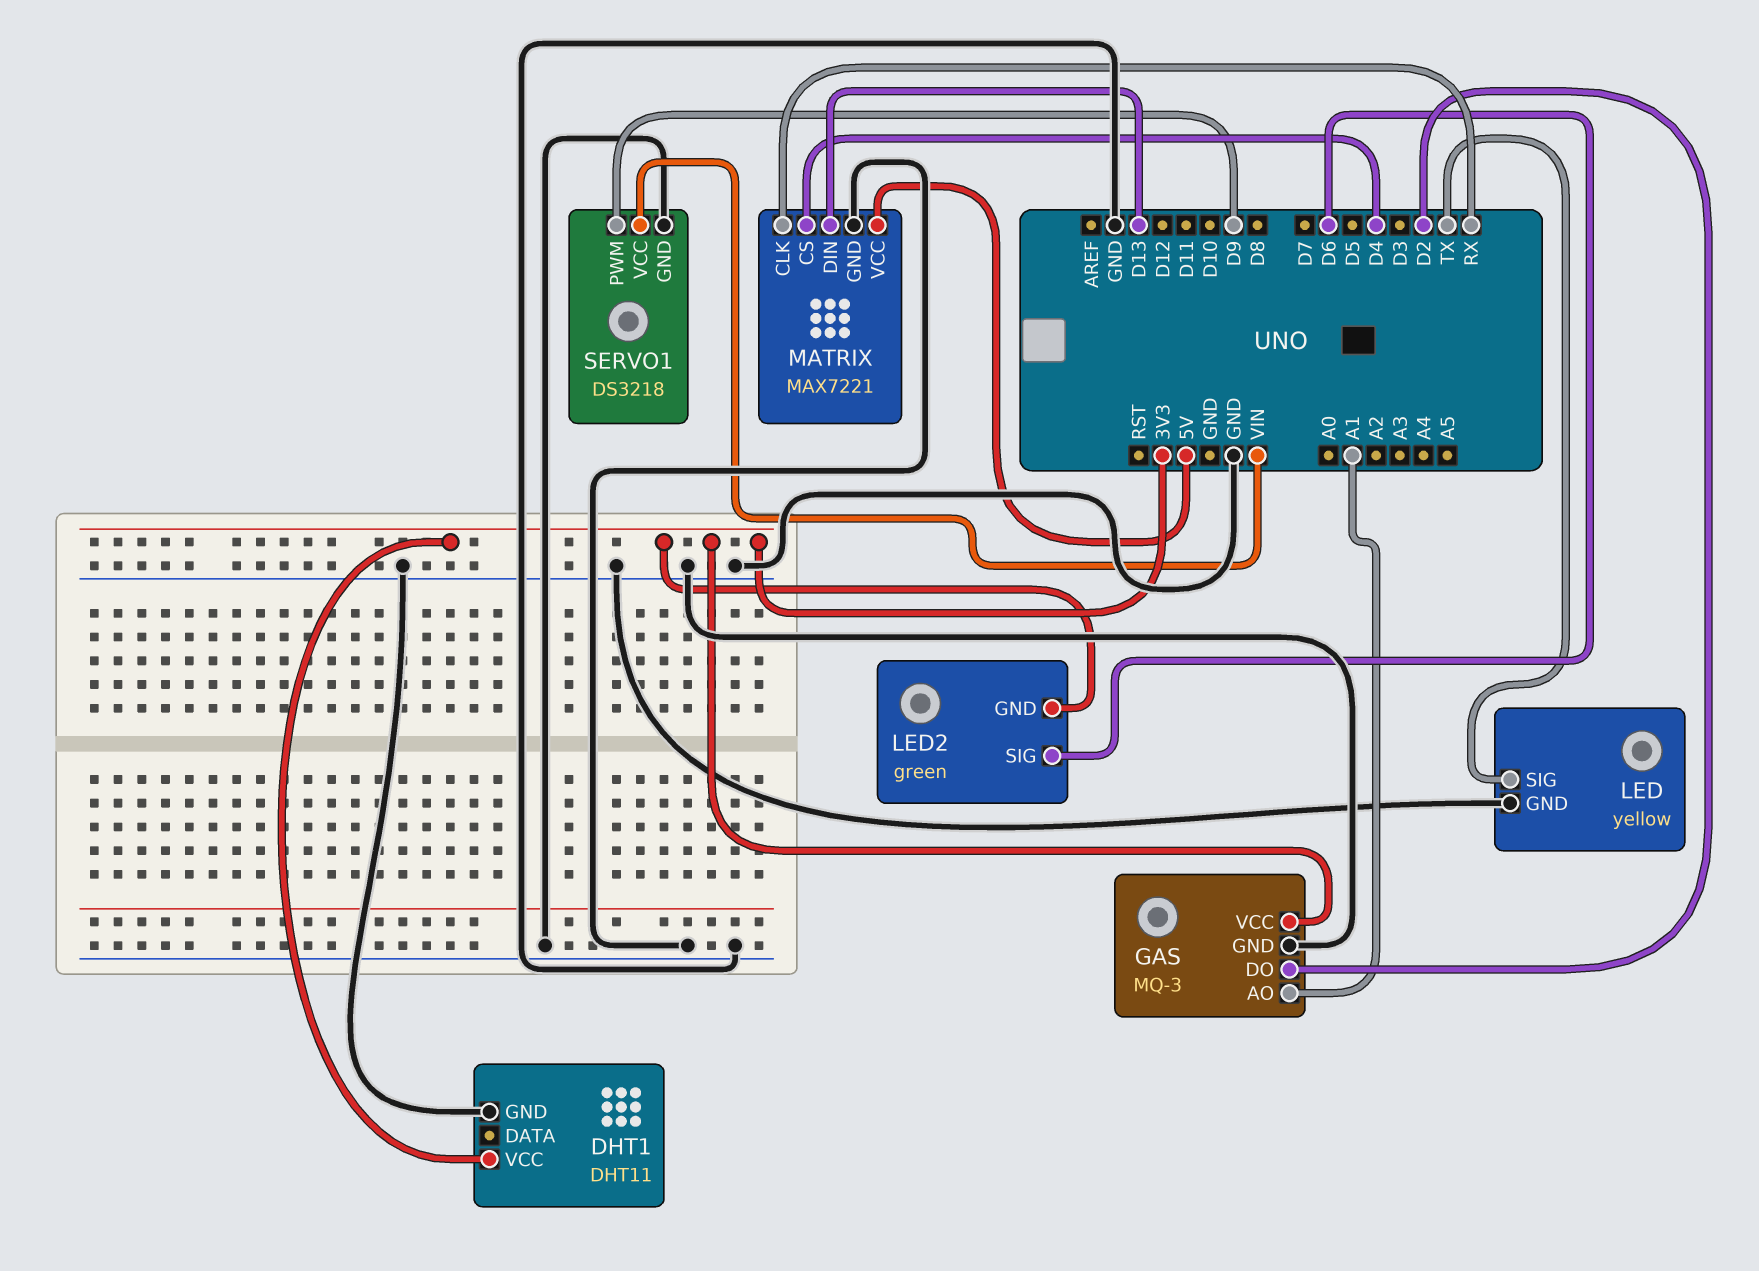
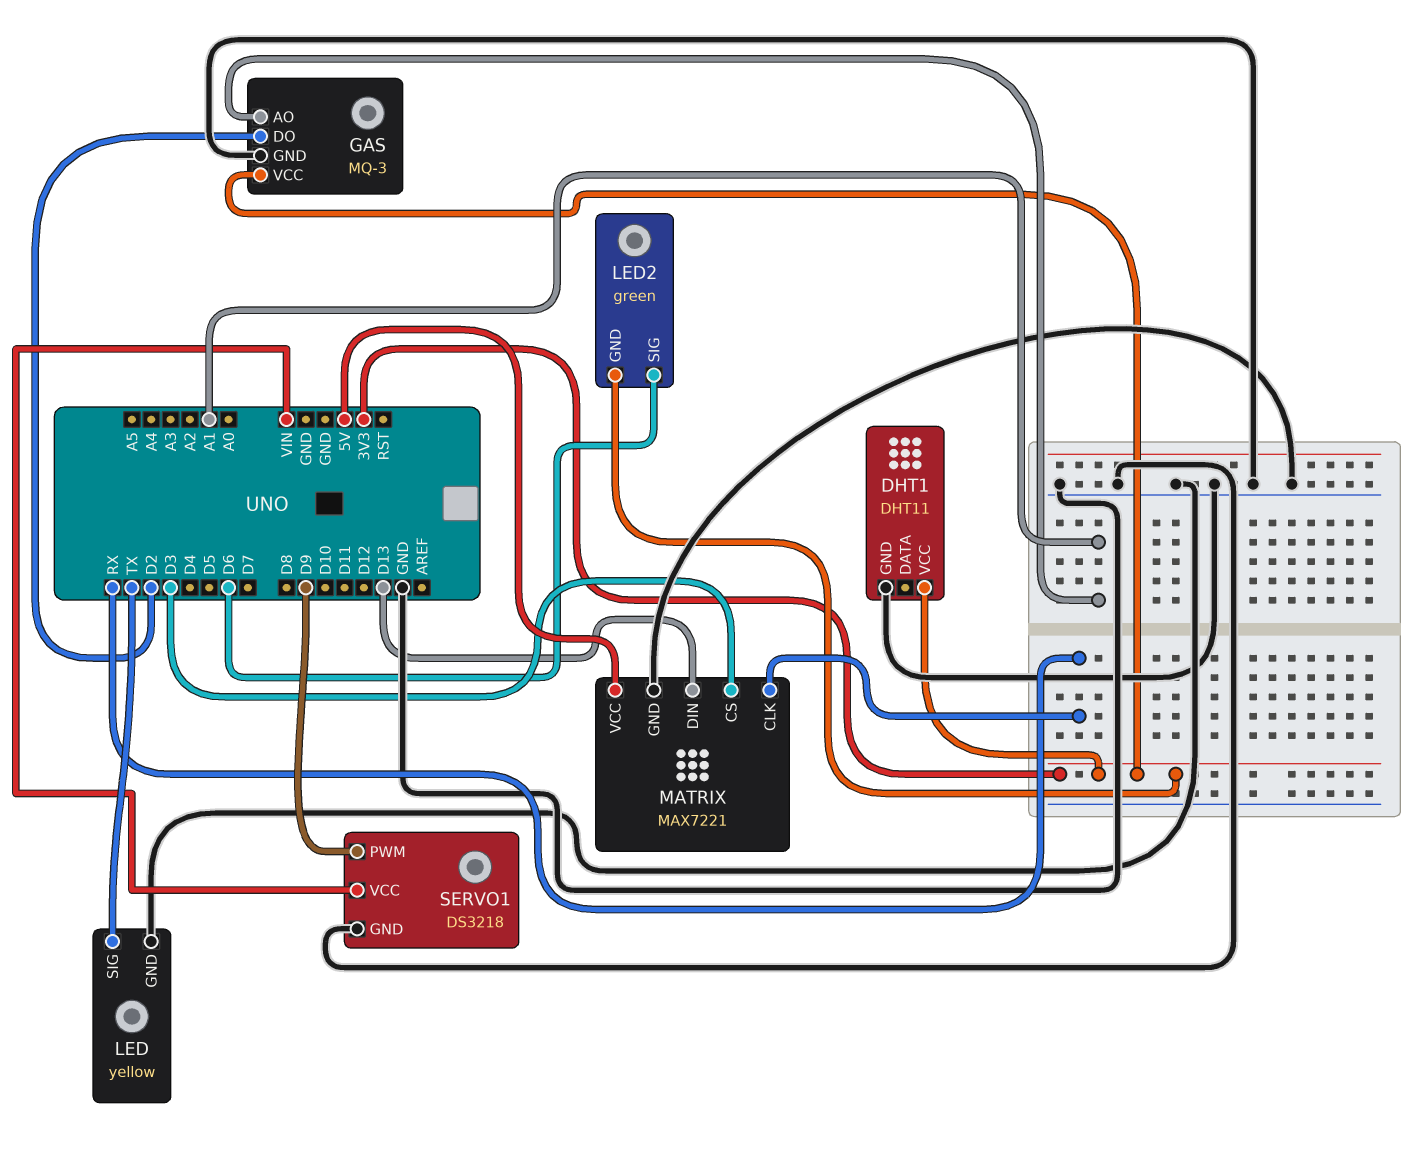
MATRIX pin CS: D4 -> D3

